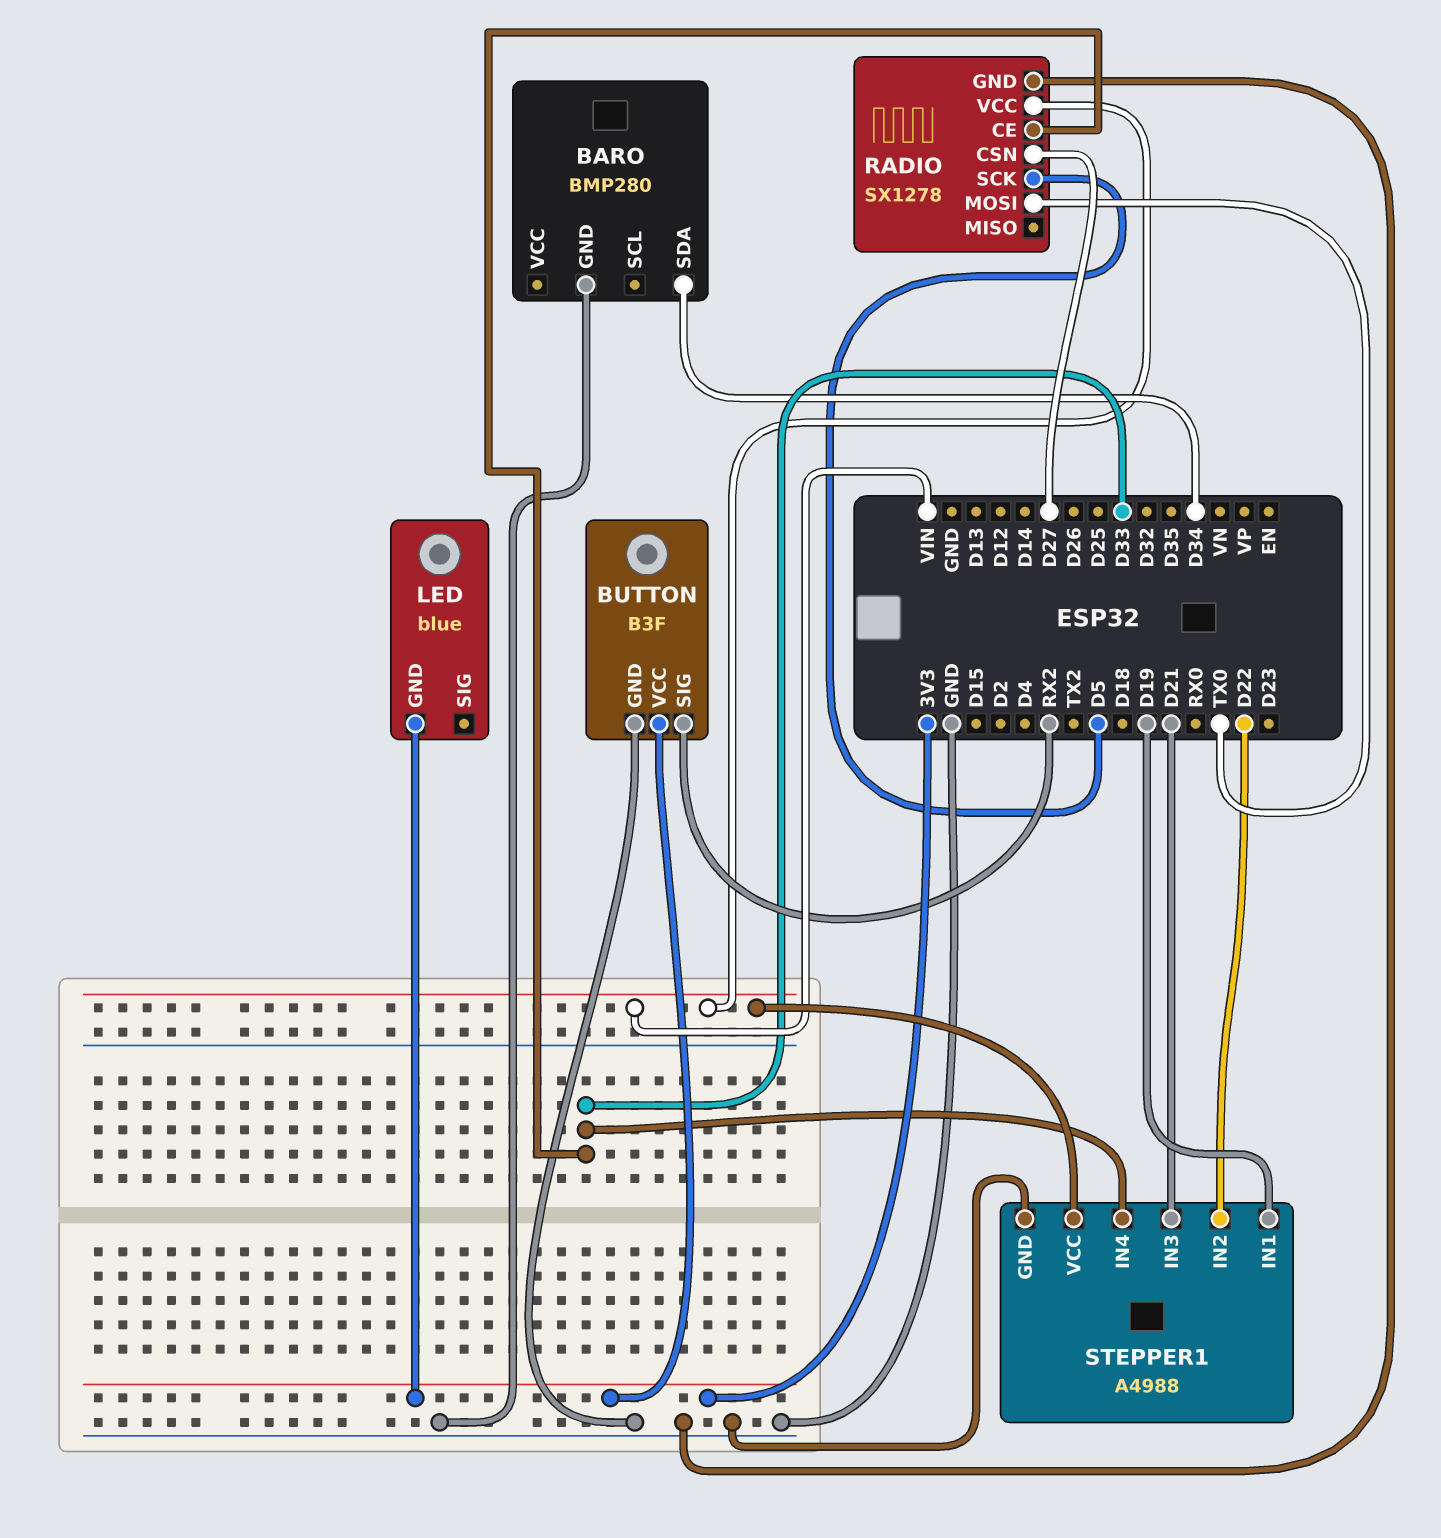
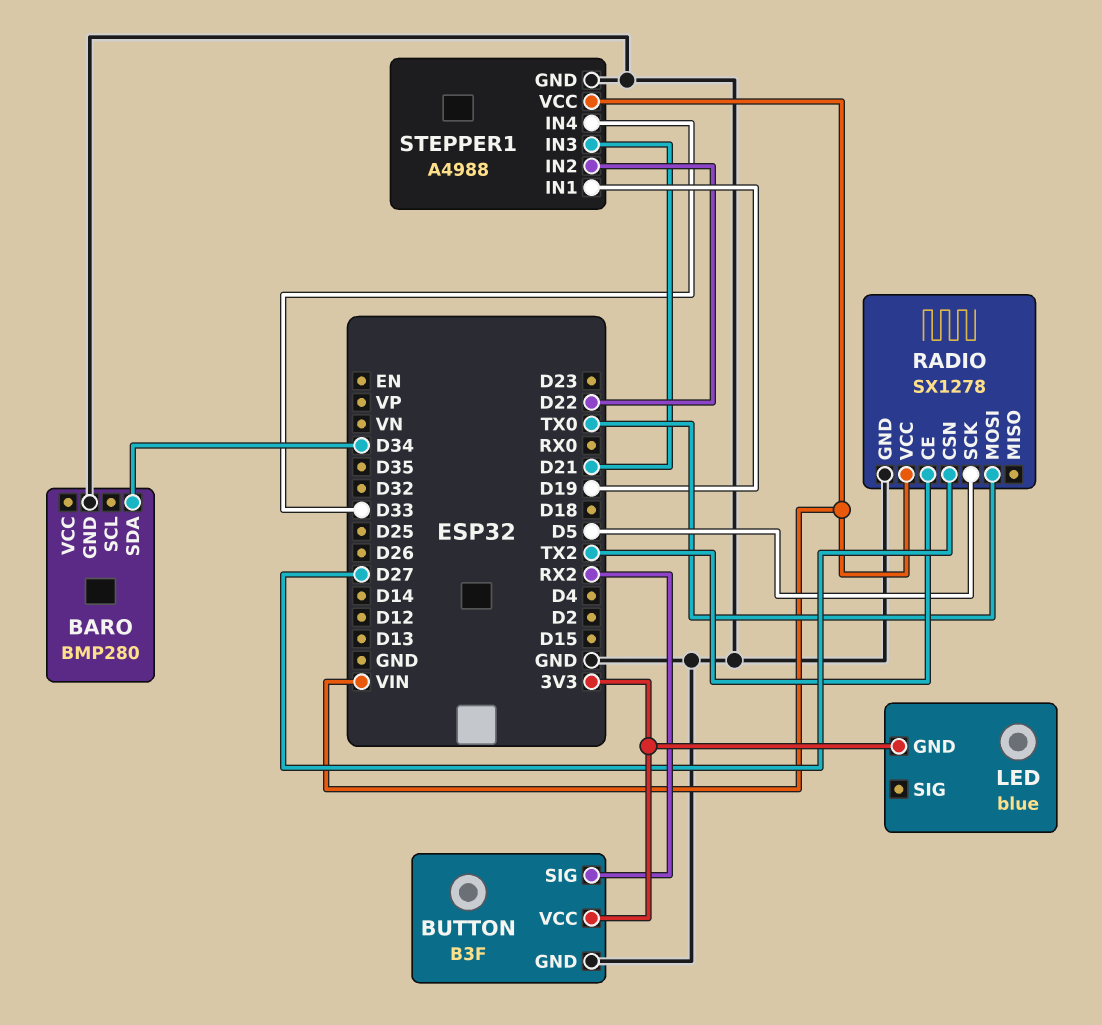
RADIO pin CE: D33 -> TX2

